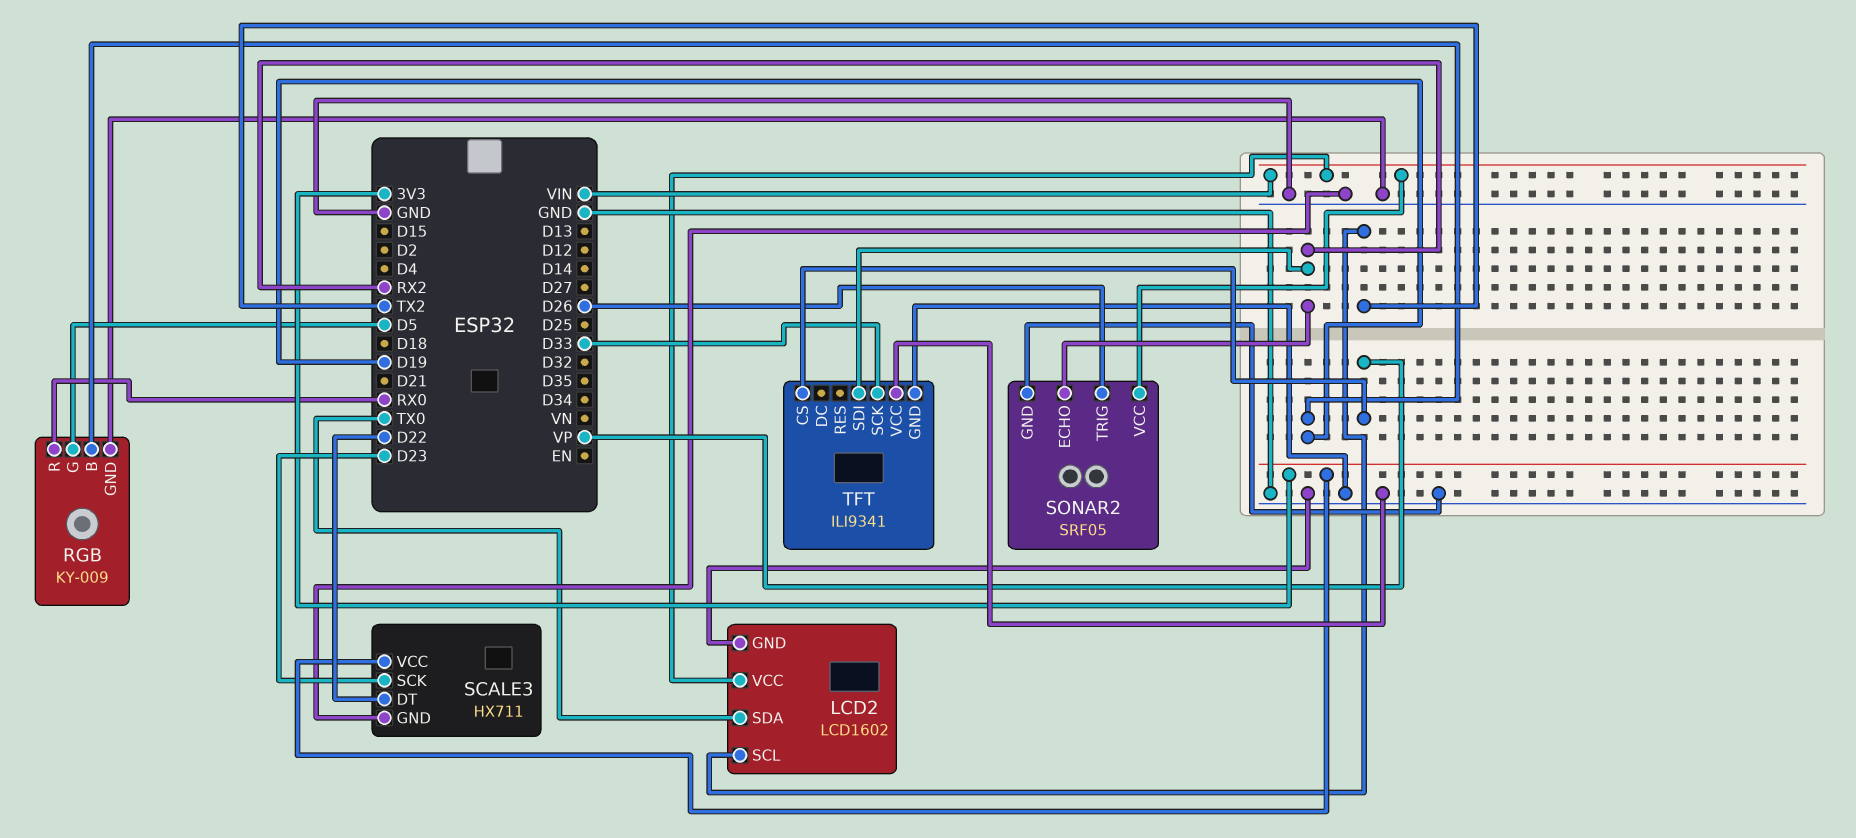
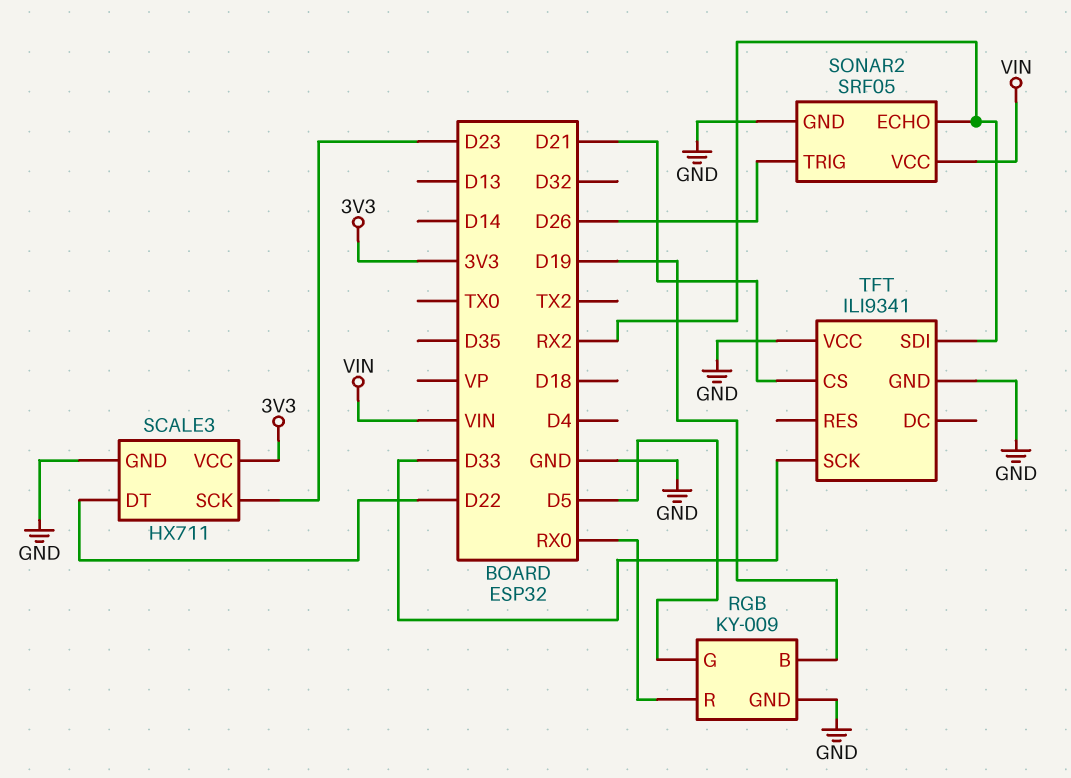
LCD2: LCD1602 -> none
LCD2 pin GND: GND -> none
LCD2 pin SCL: TX2 -> none
LCD2 pin SDA: TX0 -> none
LCD2 pin VCC: VIN -> none
TFT pin CS: VP -> D21

